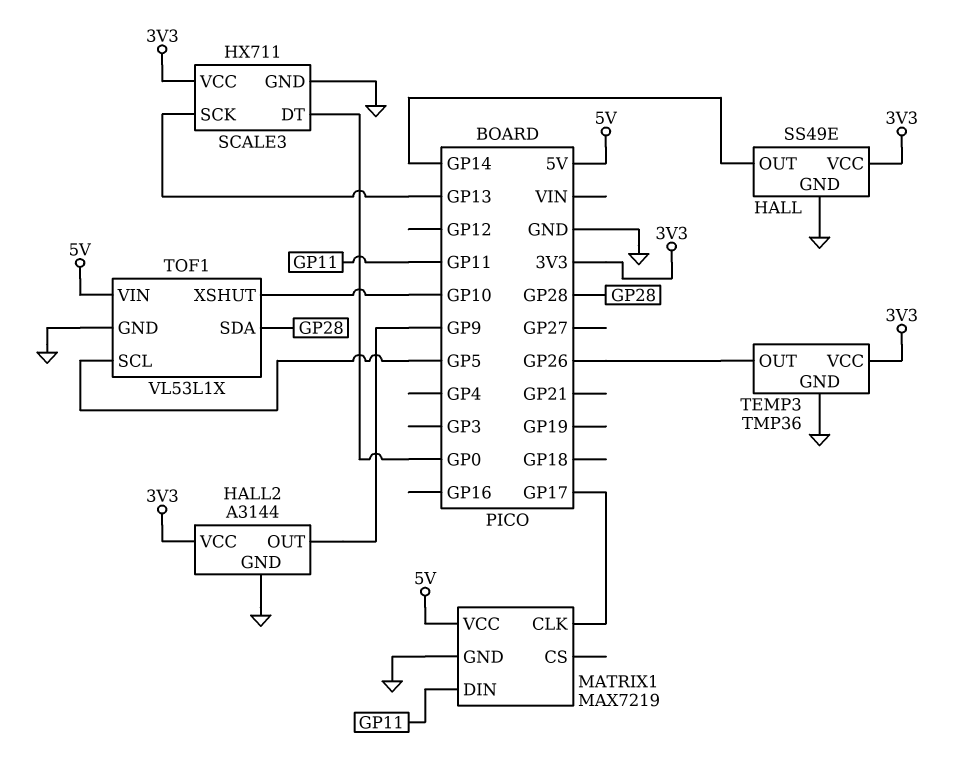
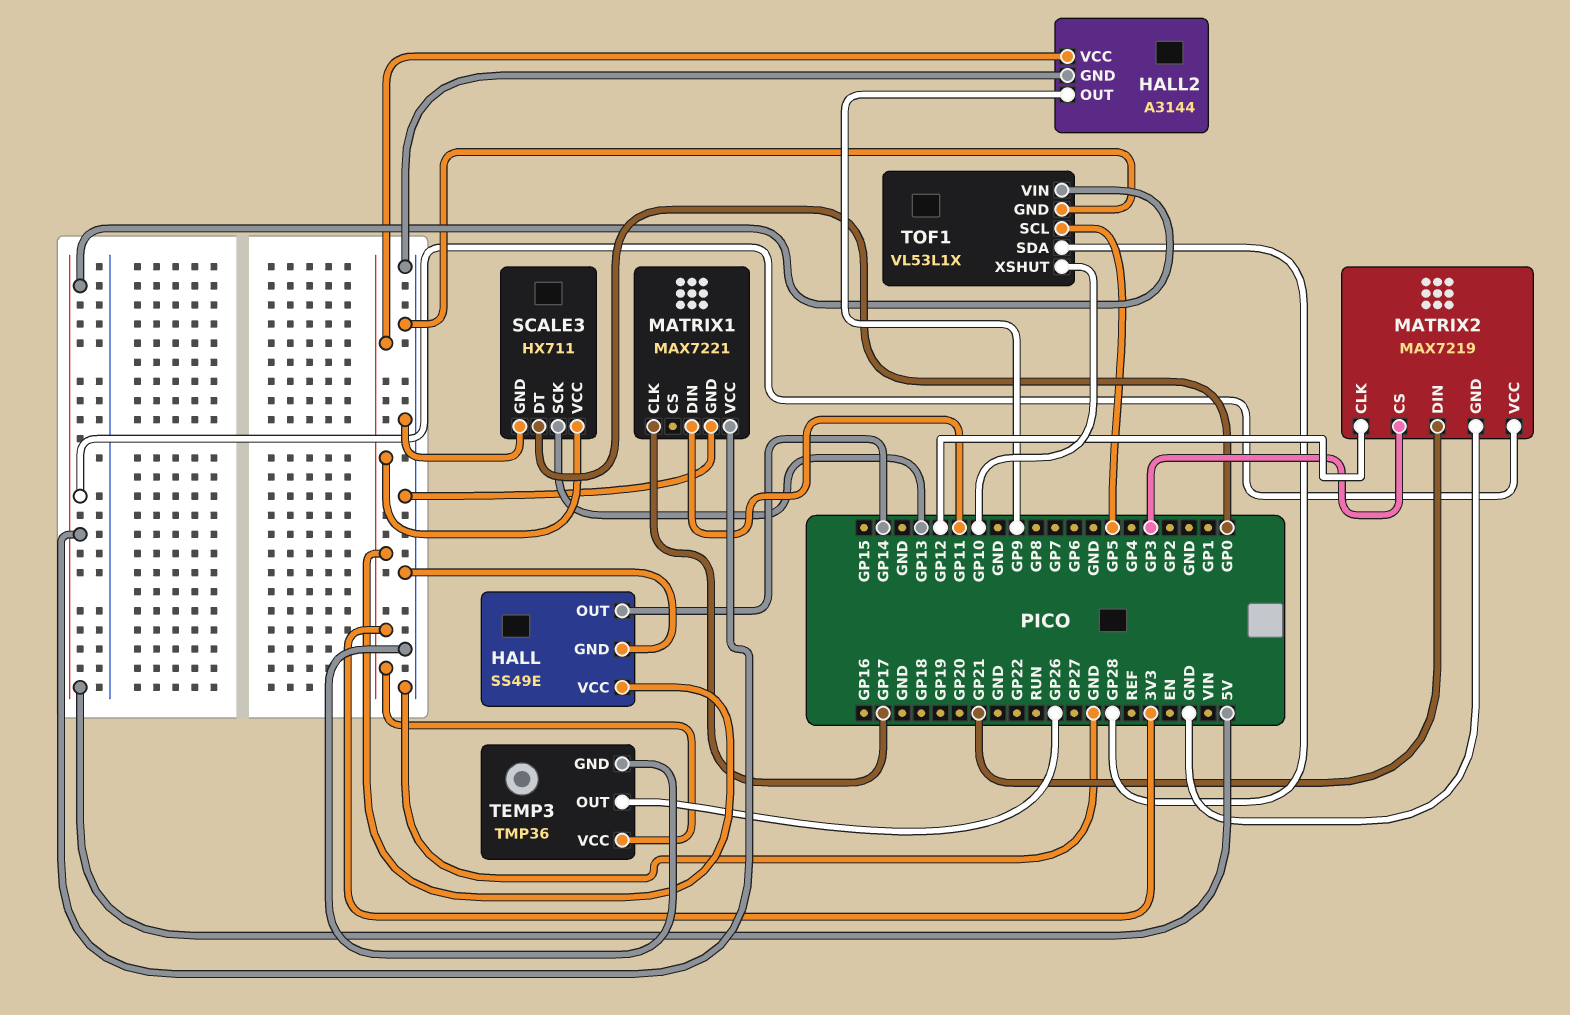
MATRIX1: MAX7219 -> MAX7221
MATRIX2: none -> MAX7219
MATRIX2 pin CLK: none -> GP12
MATRIX2 pin CS: none -> GP3
MATRIX2 pin DIN: none -> GP21
MATRIX2 pin GND: none -> GND
MATRIX2 pin VCC: none -> 5V

